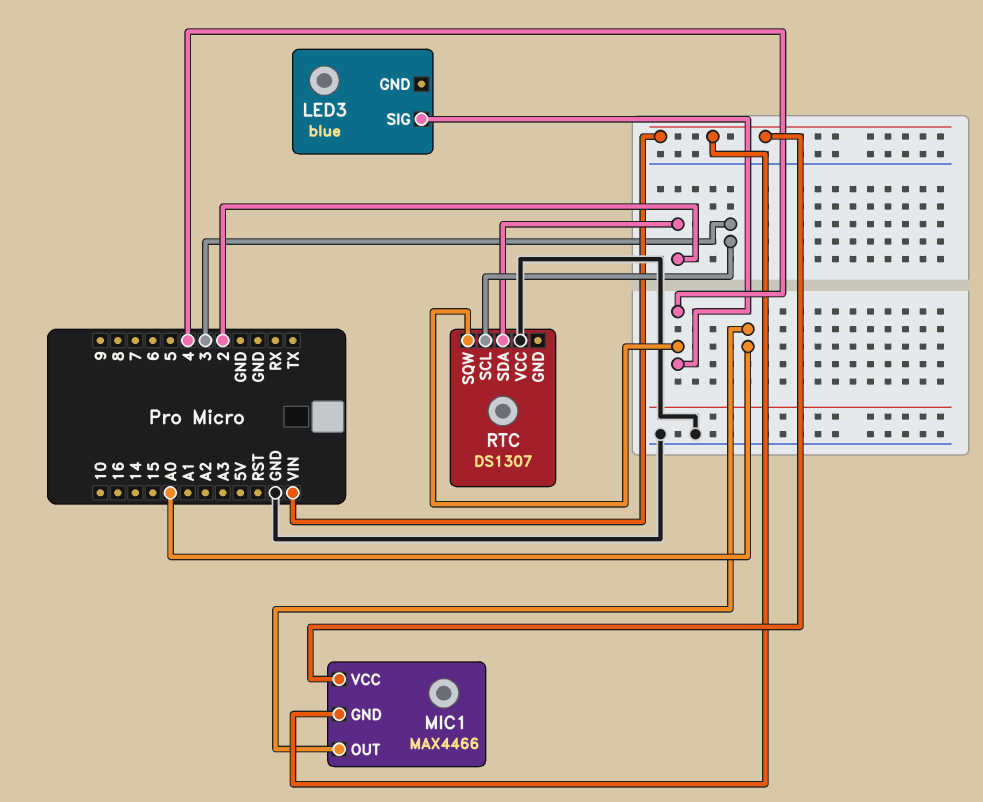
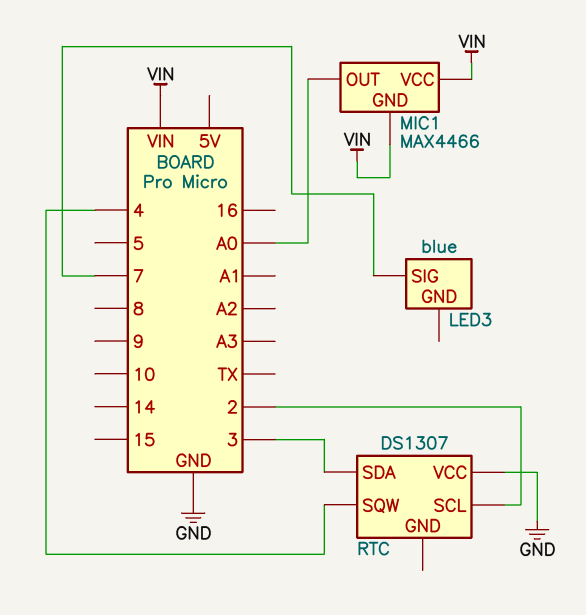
LED3 pin SIG: 4 -> 7
RTC pin SCL: 3 -> 2
RTC pin SDA: 2 -> 3

